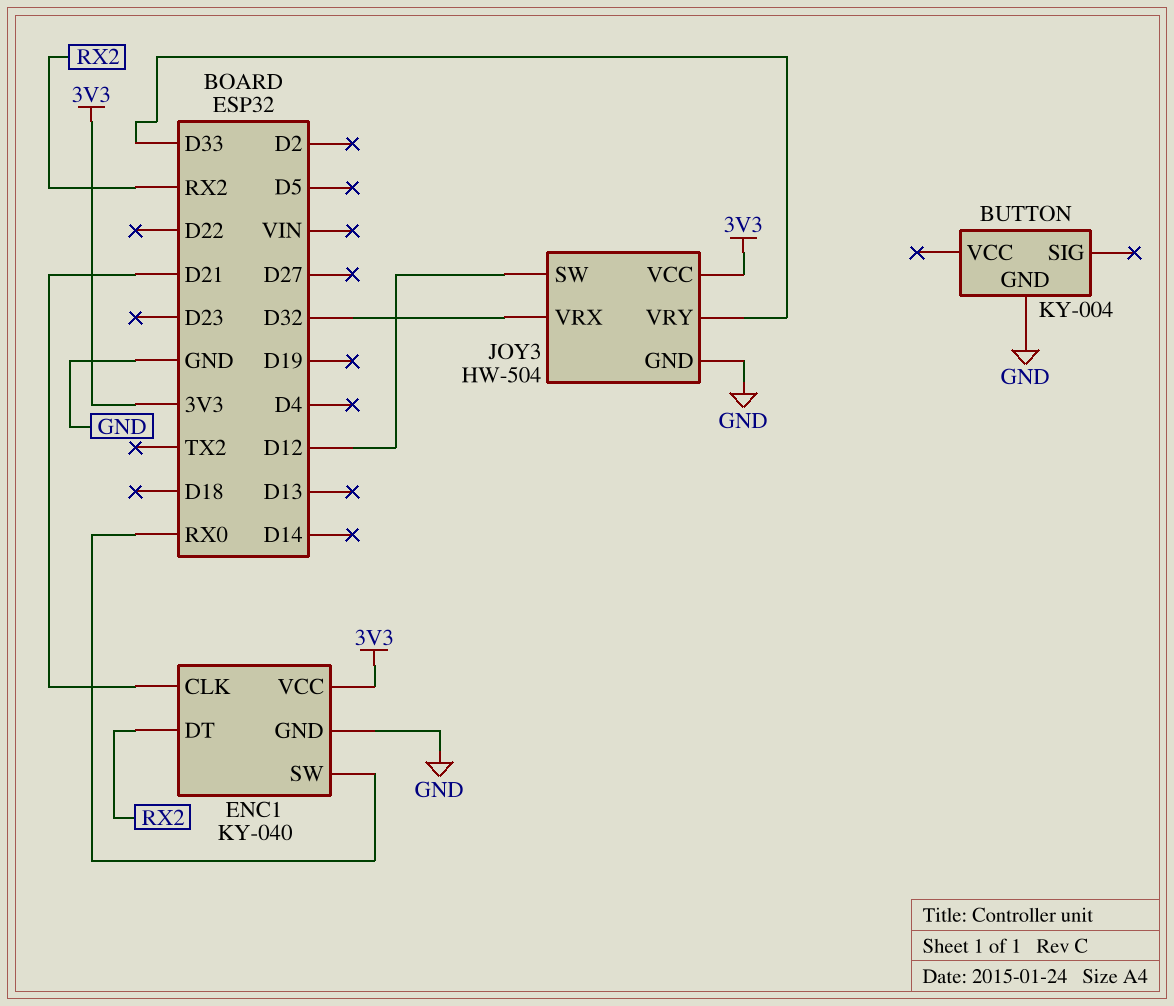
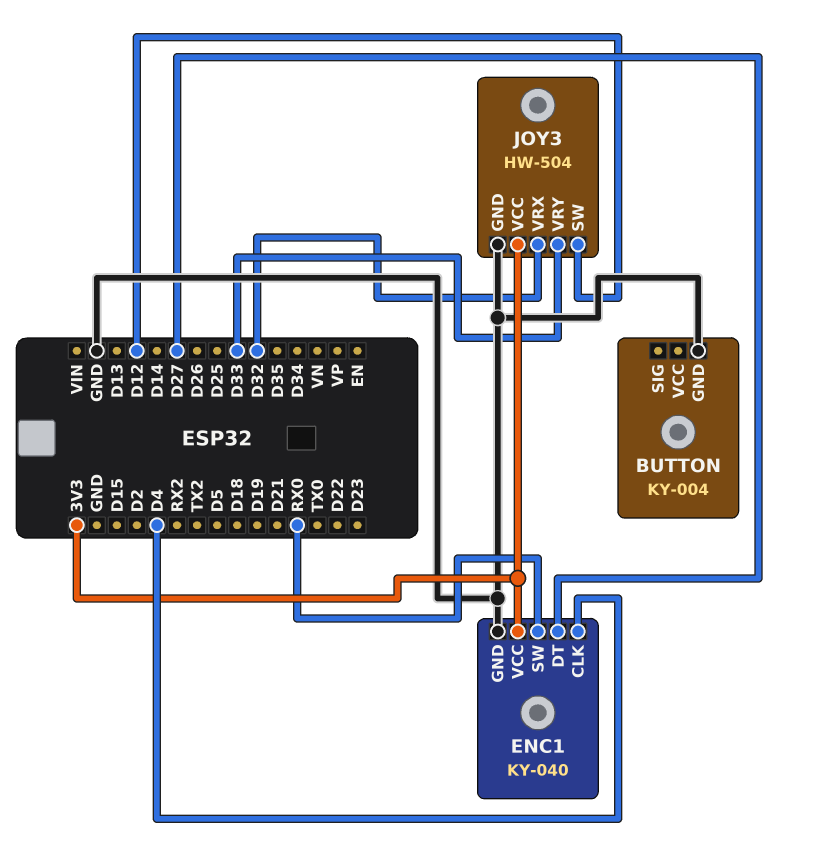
ENC1 pin CLK: D21 -> D4
ENC1 pin DT: RX2 -> D27

